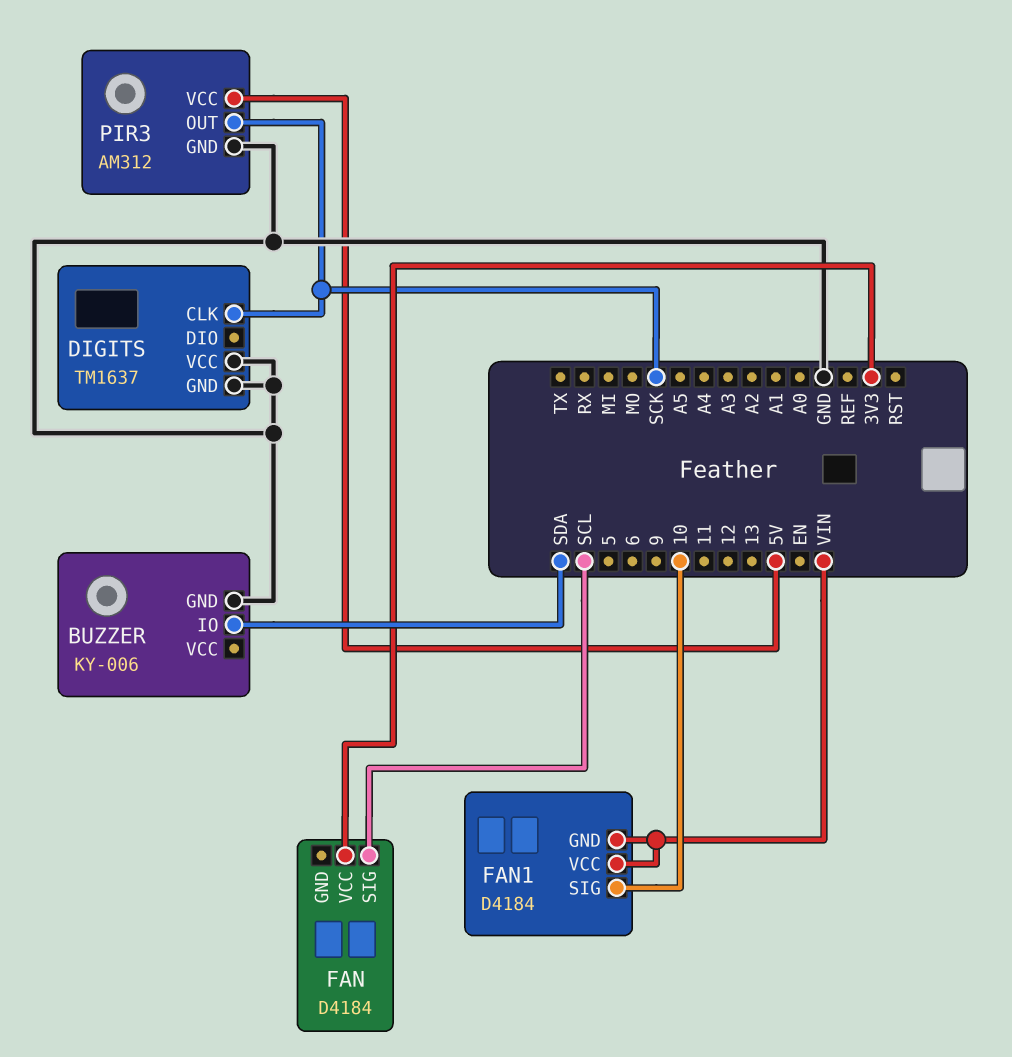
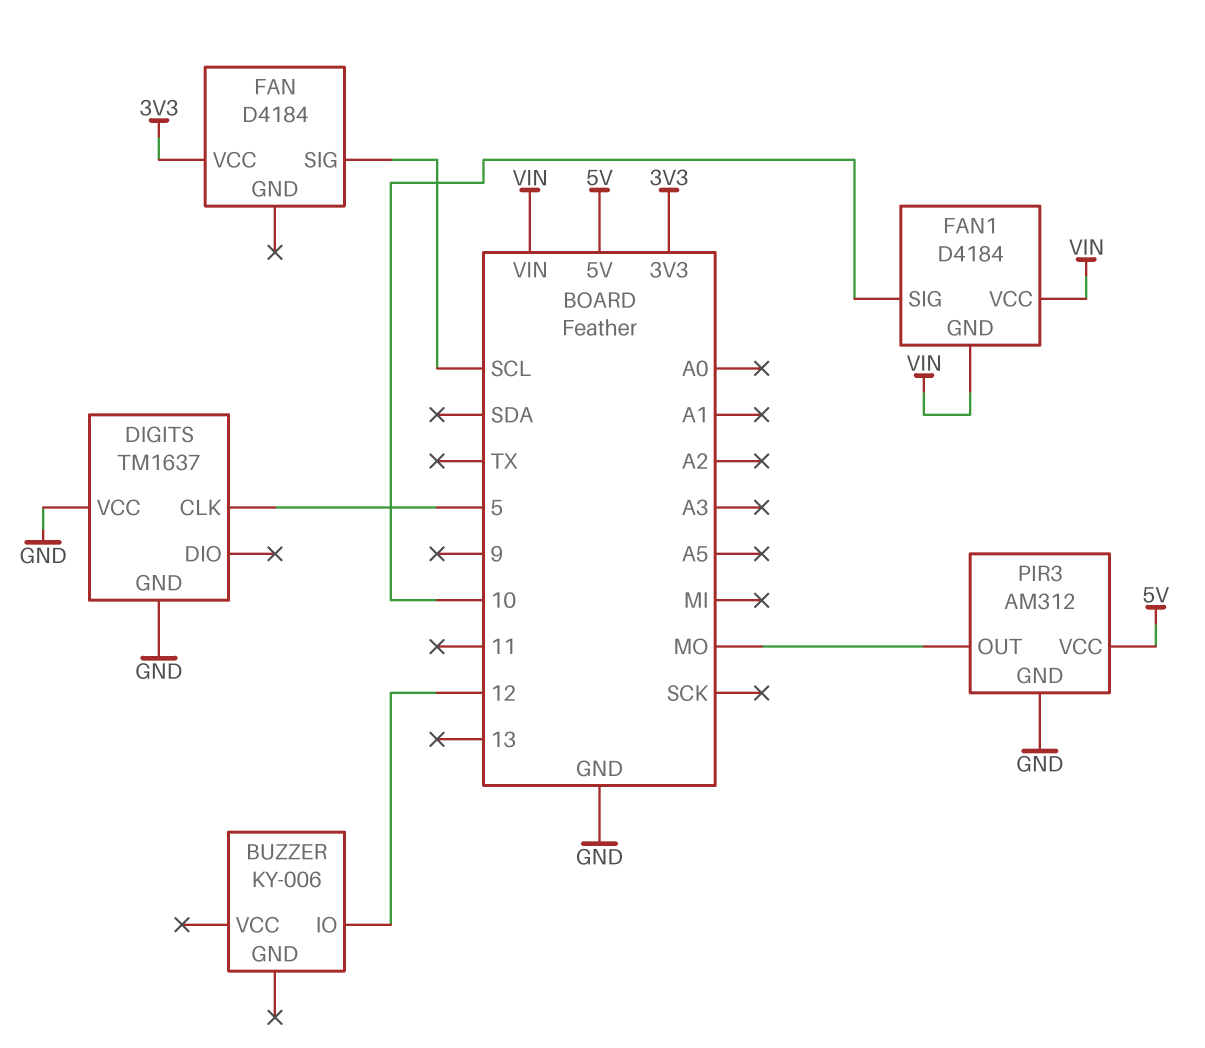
BUZZER pin GND: GND -> none
BUZZER pin IO: SDA -> 12
DIGITS pin CLK: SCK -> 5
PIR3 pin OUT: SCK -> MO

